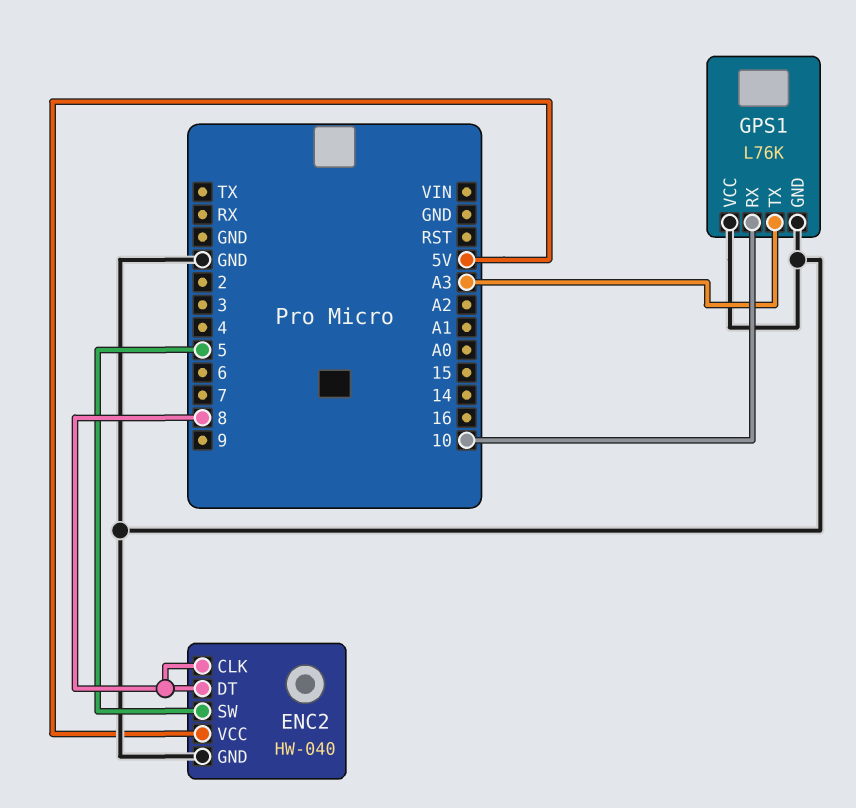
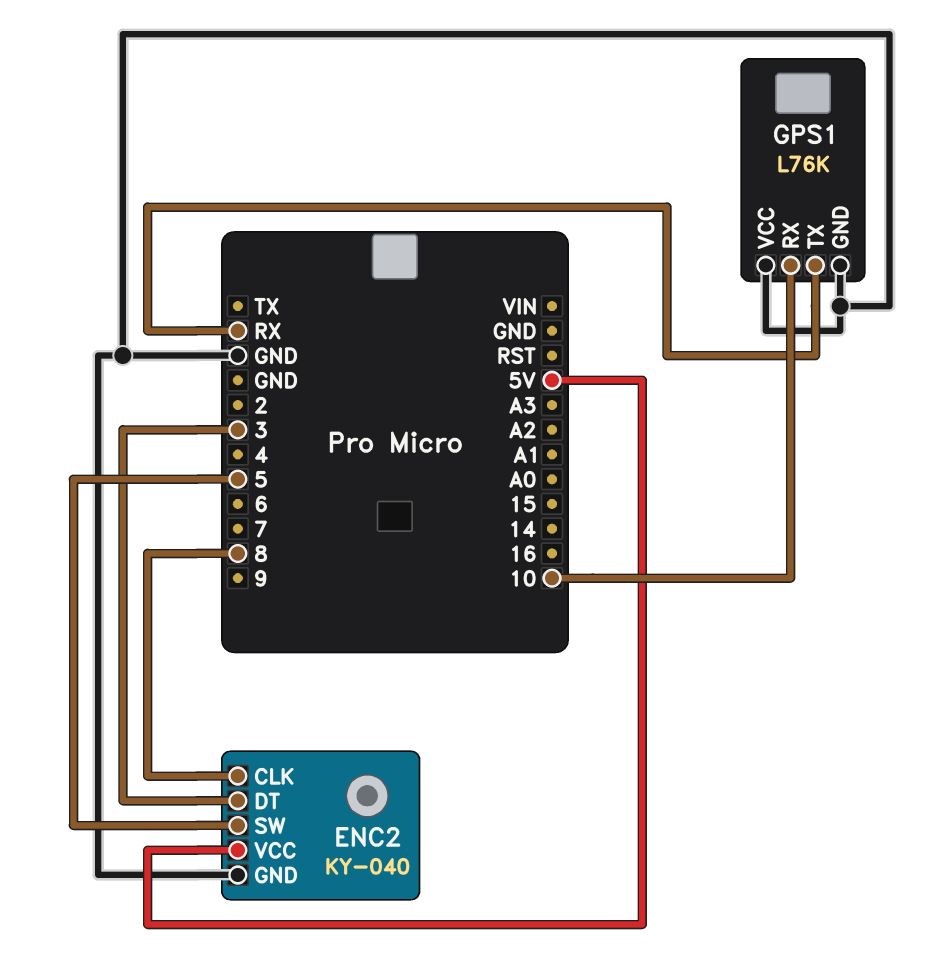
ENC2: HW-040 -> KY-040
ENC2 pin DT: 8 -> 3
GPS1 pin TX: A3 -> RX

